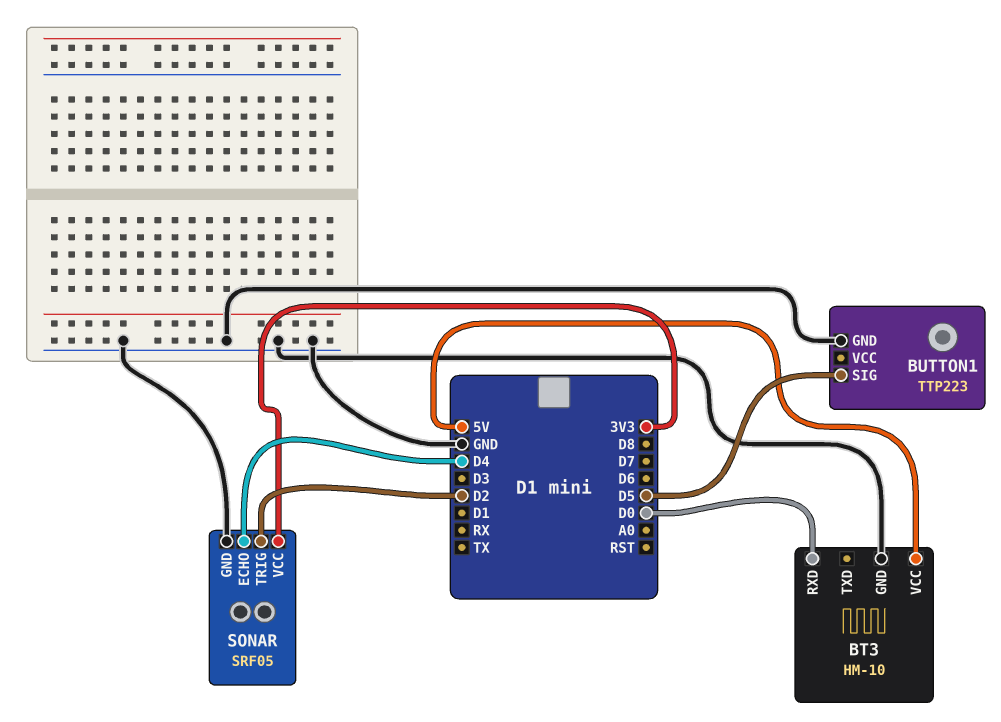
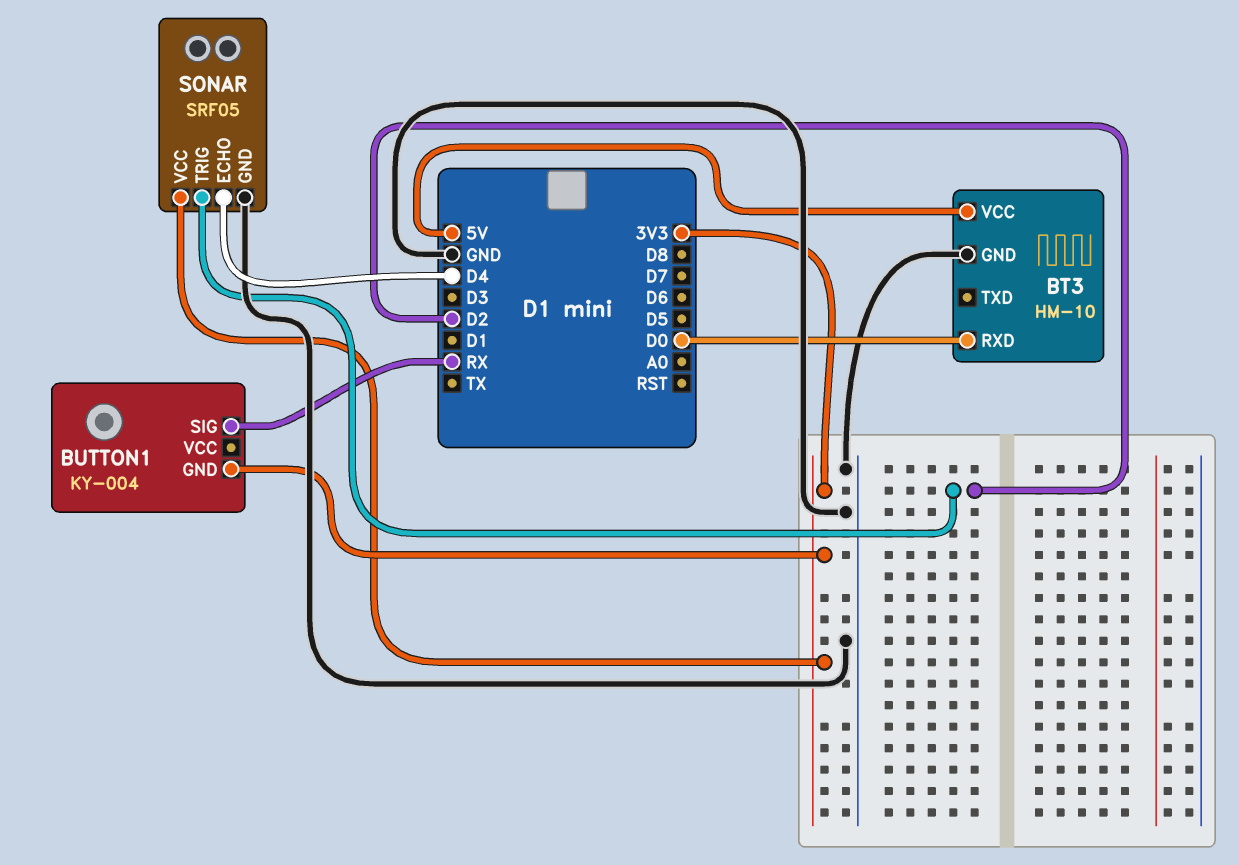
BUTTON1: TTP223 -> KY-004
BUTTON1 pin GND: GND -> 3V3
BUTTON1 pin SIG: D5 -> RX

